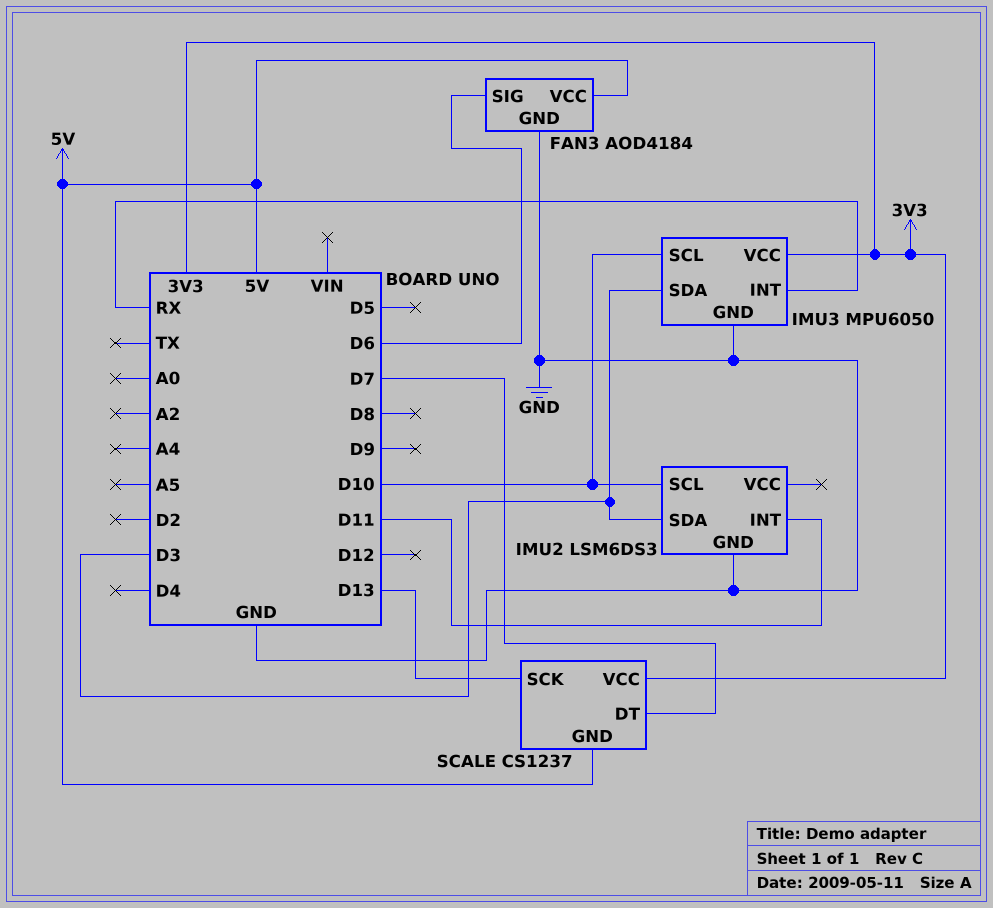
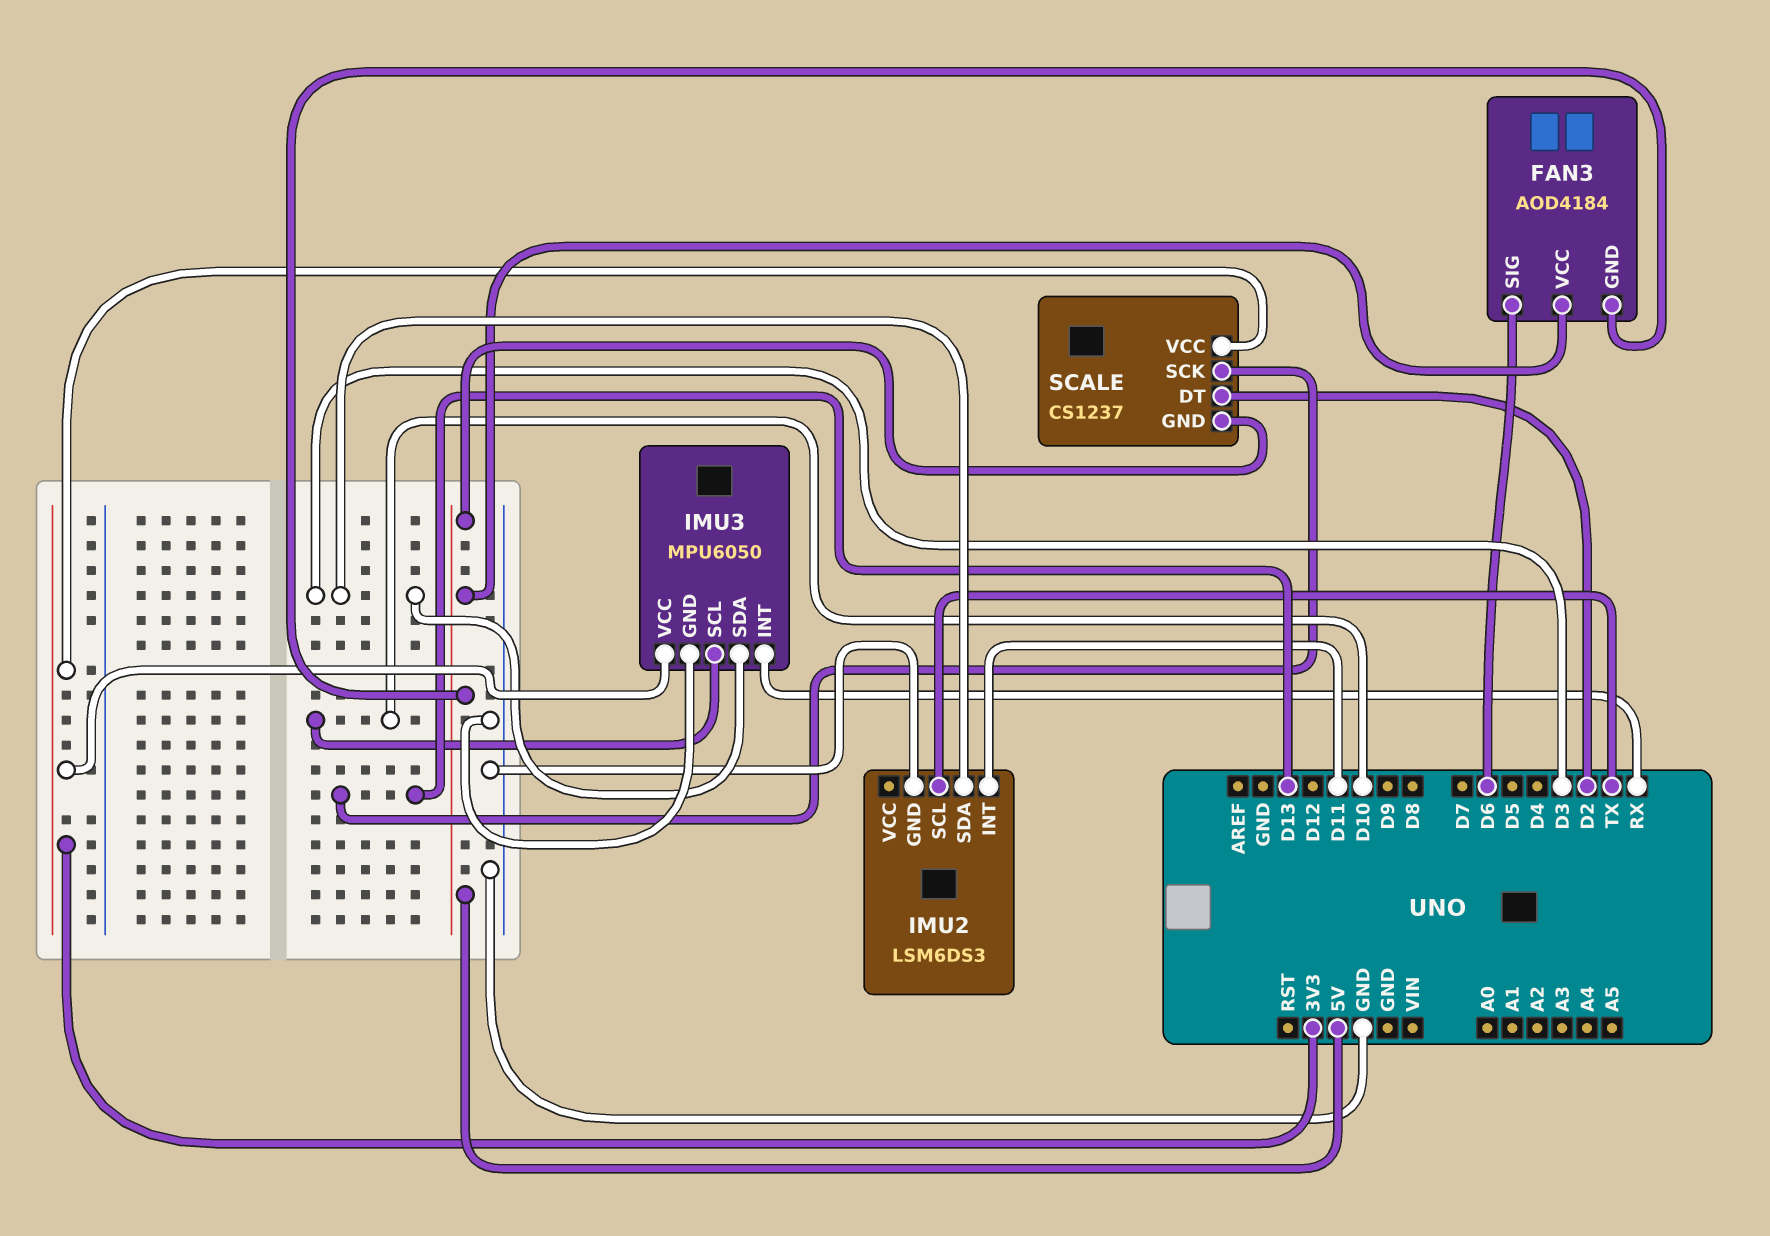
FAN3 pin GND: GND -> 5V
IMU2 pin SCL: D10 -> TX
SCALE pin DT: D7 -> D2

